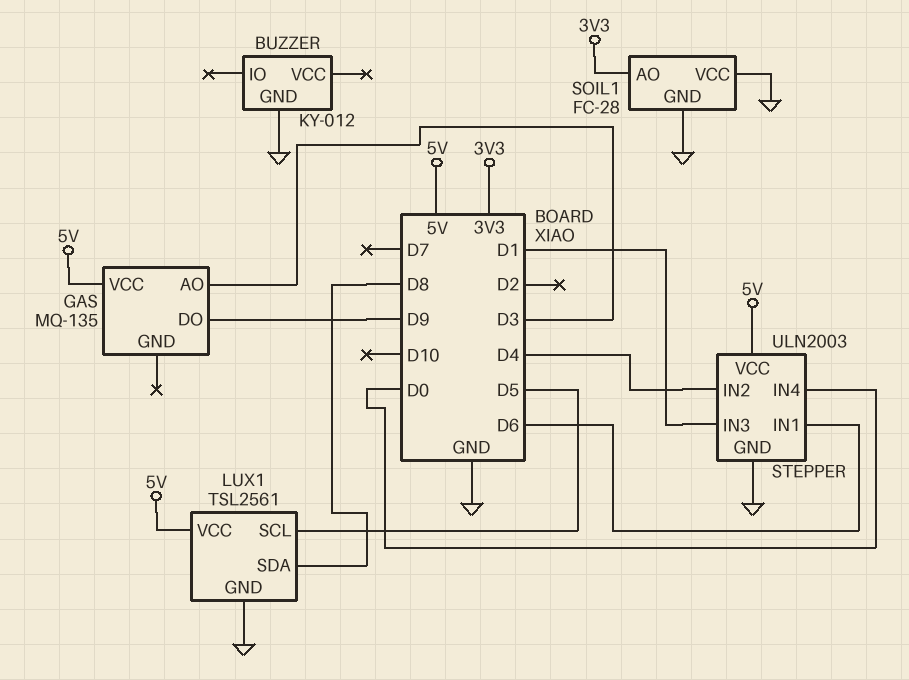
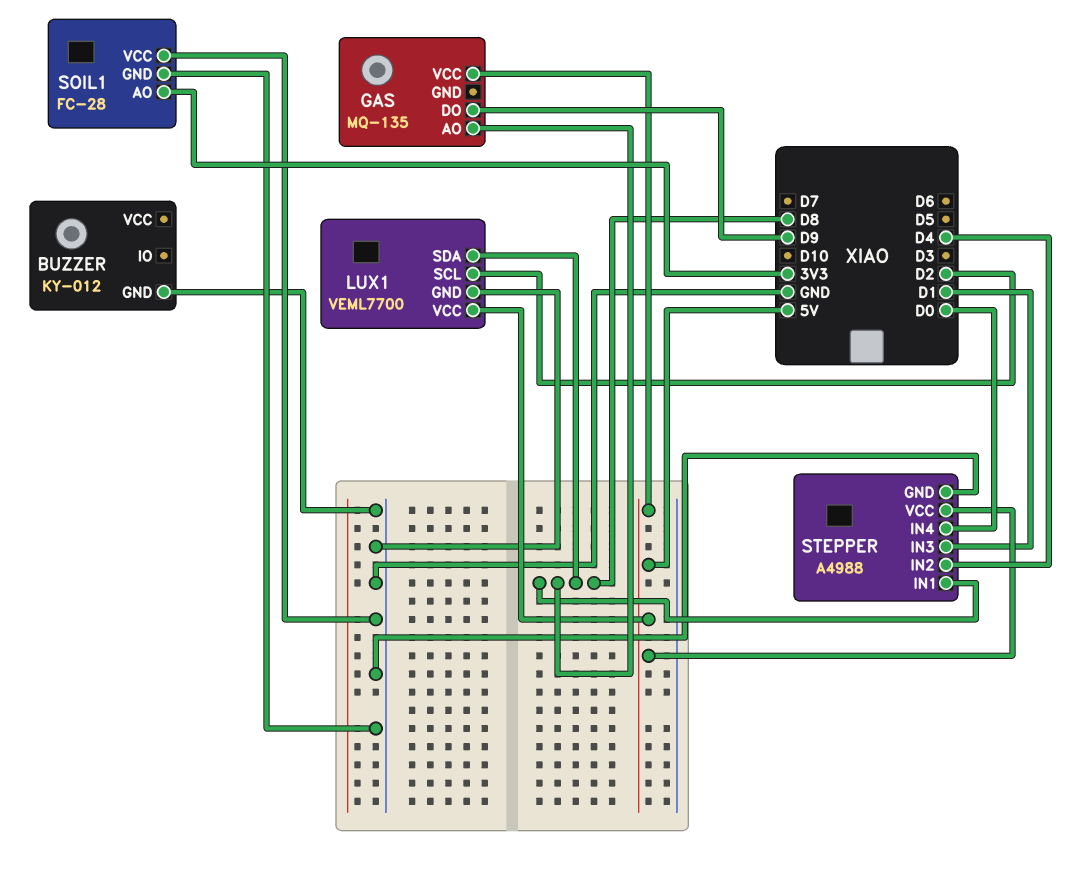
GAS pin AO: D3 -> D8
LUX1: TSL2561 -> VEML7700
LUX1 pin SCL: D5 -> D2
STEPPER: ULN2003 -> A4988
STEPPER pin IN1: D6 -> D8

